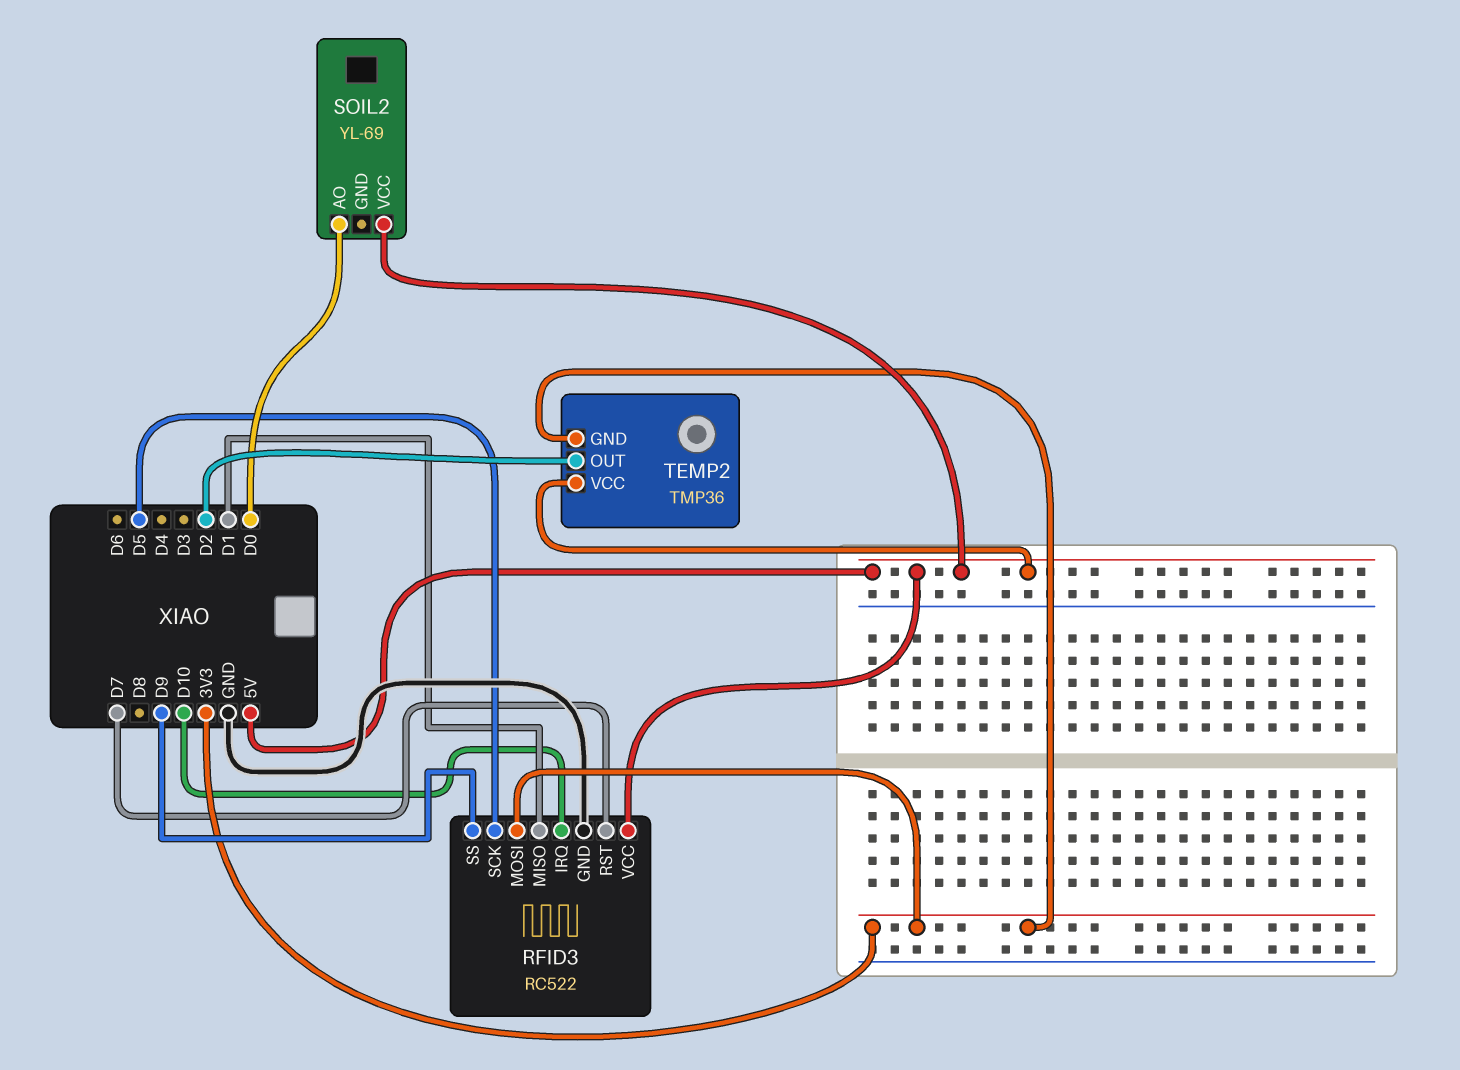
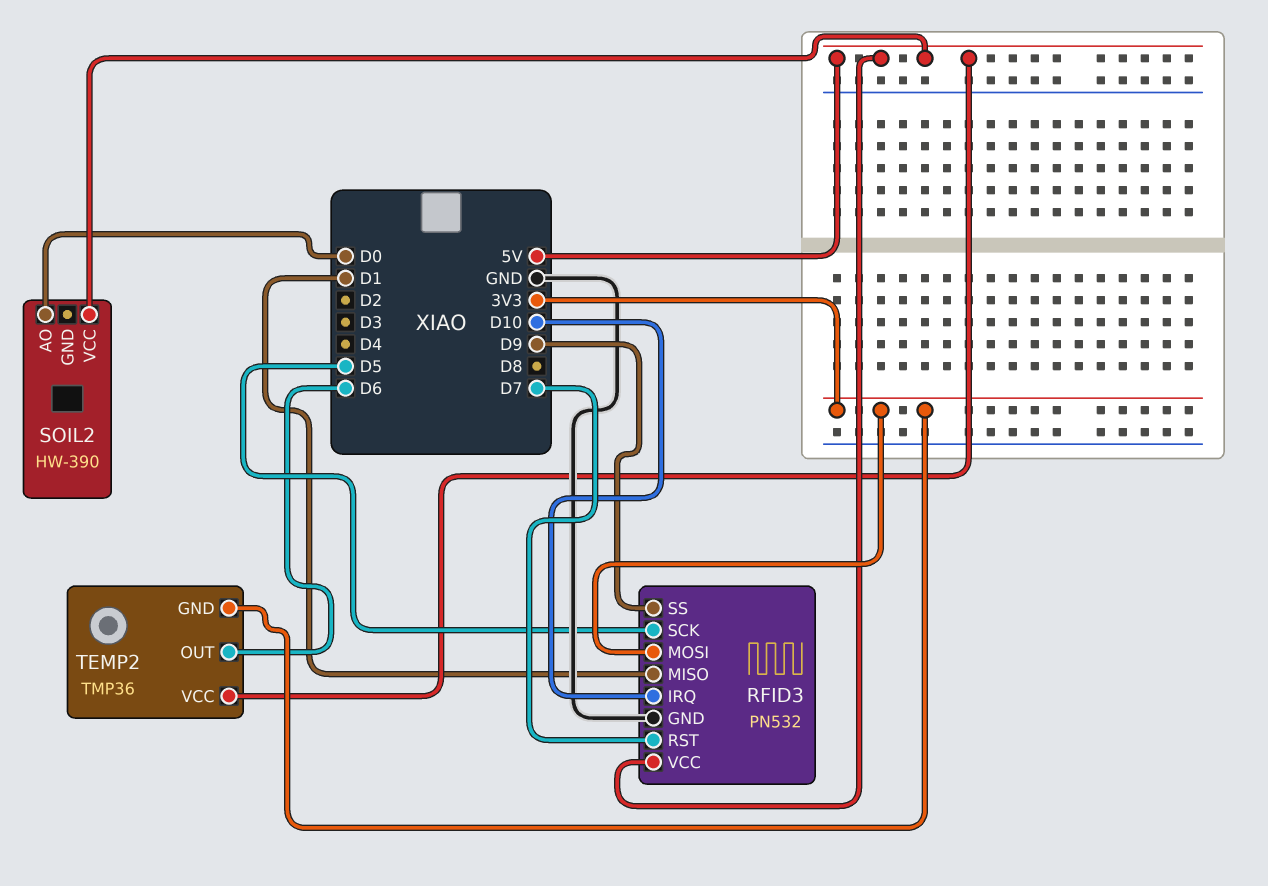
RFID3: RC522 -> PN532
SOIL2: YL-69 -> HW-390
TEMP2 pin OUT: D2 -> D6

